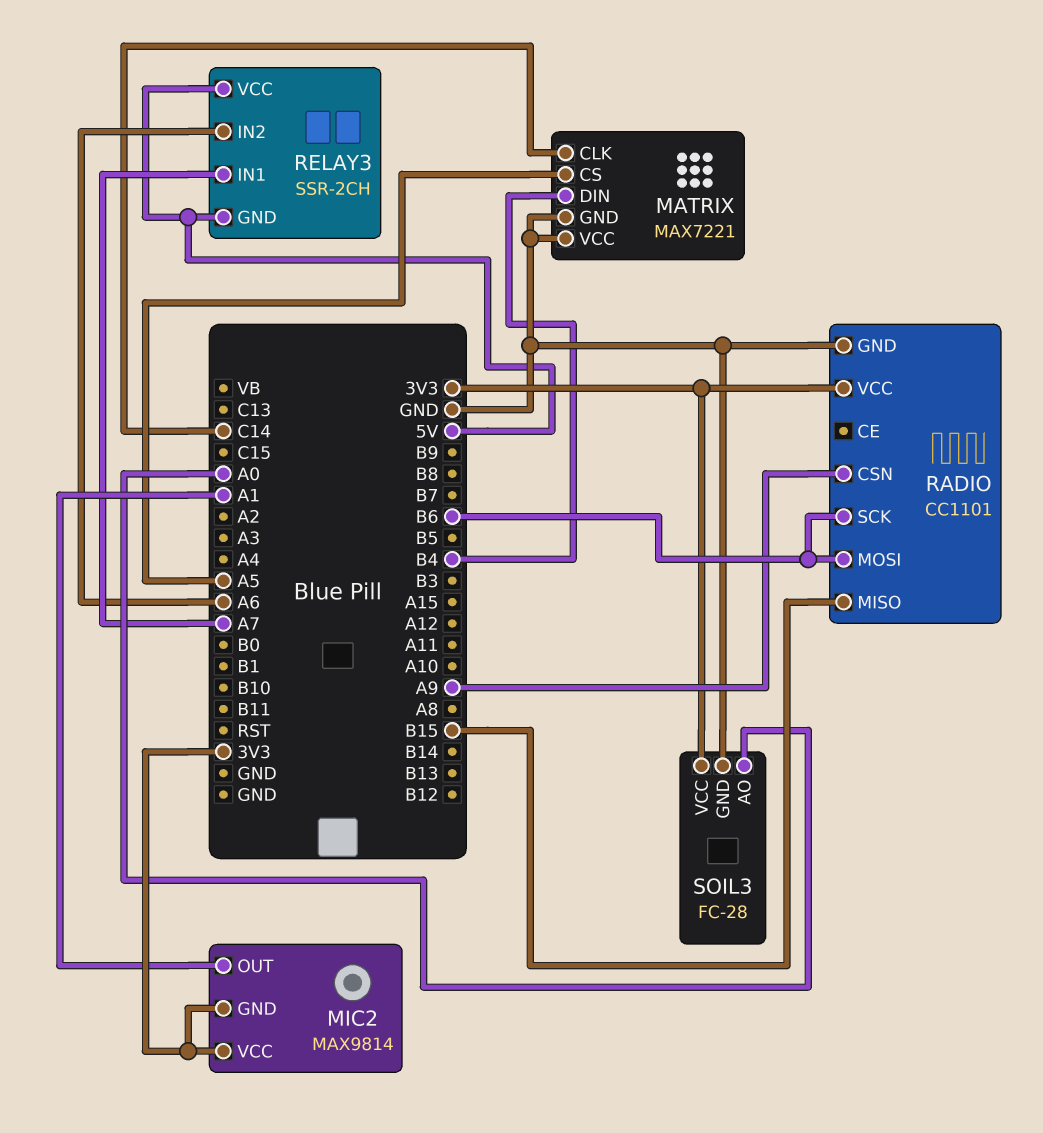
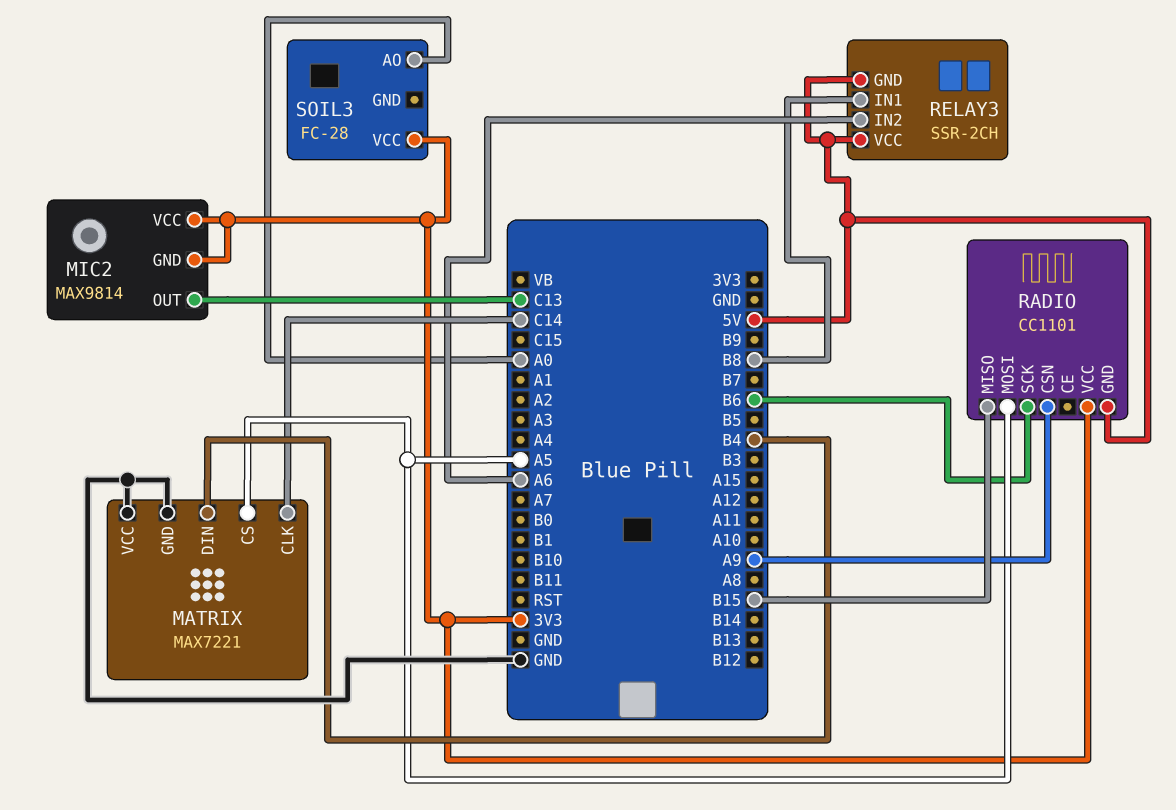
MIC2 pin OUT: A1 -> C13
RADIO pin GND: GND -> 5V
RADIO pin MOSI: B6 -> A5
RELAY3 pin IN1: A7 -> B8
SOIL3 pin GND: GND -> none

